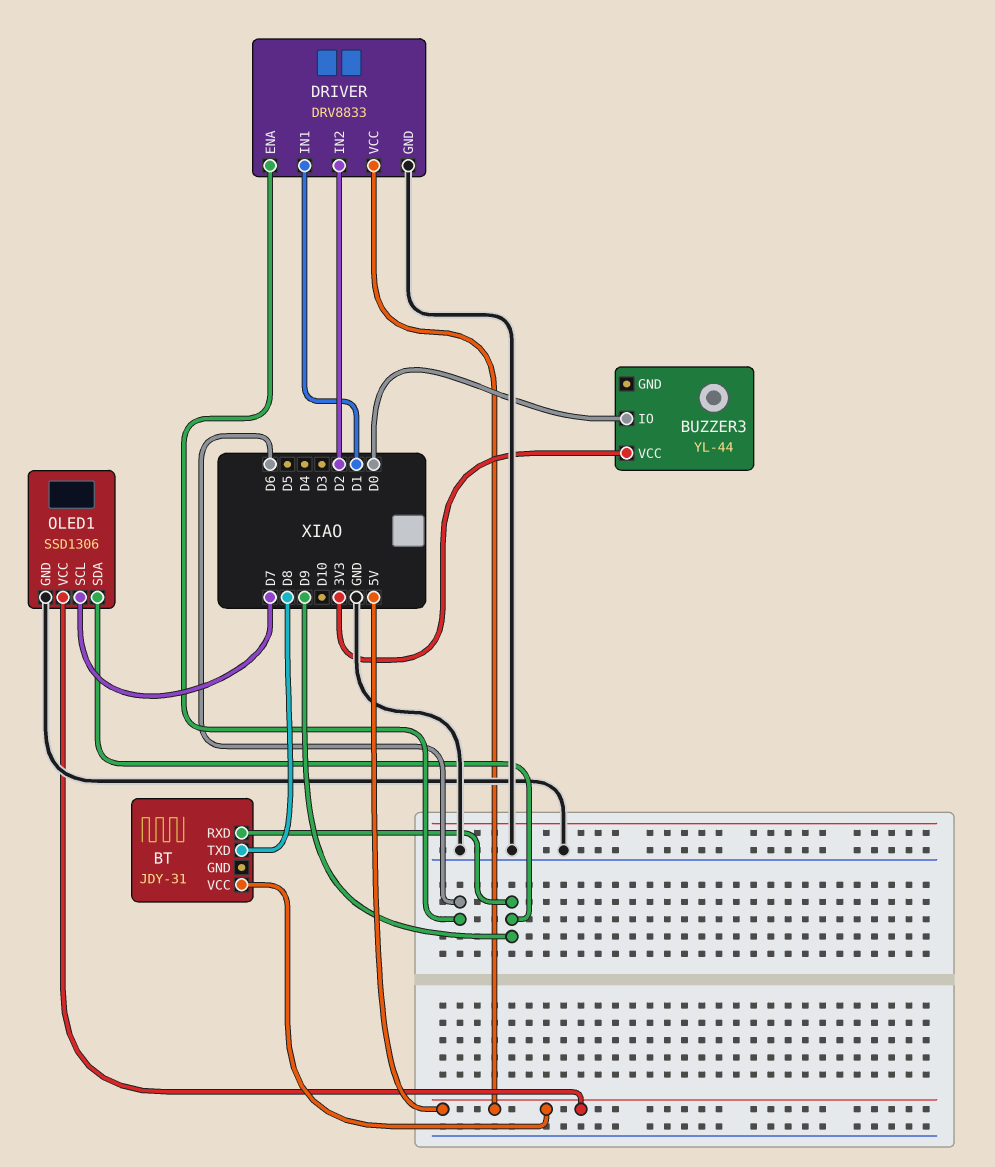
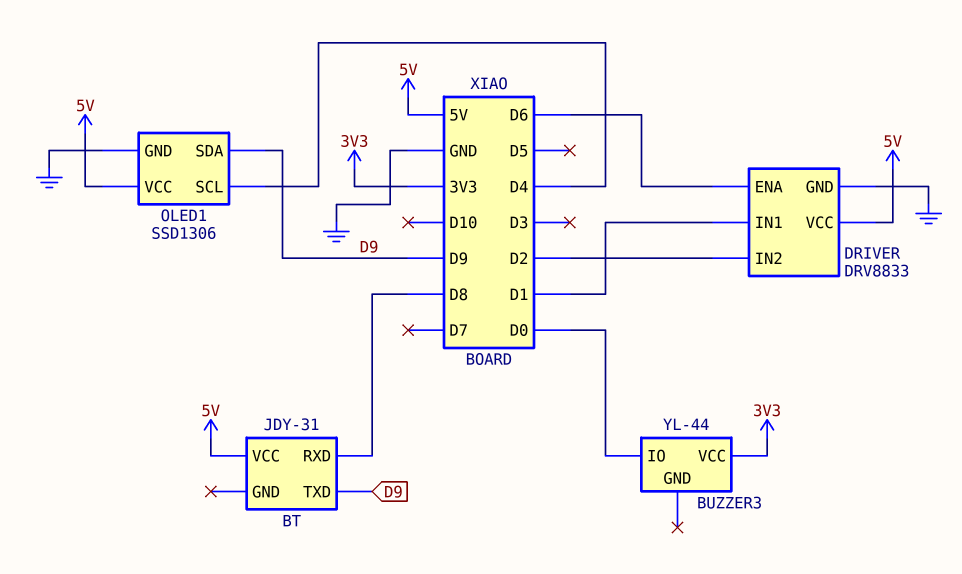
BT pin RXD: D9 -> D8
BT pin TXD: D8 -> D9
OLED1 pin SCL: D7 -> D4

